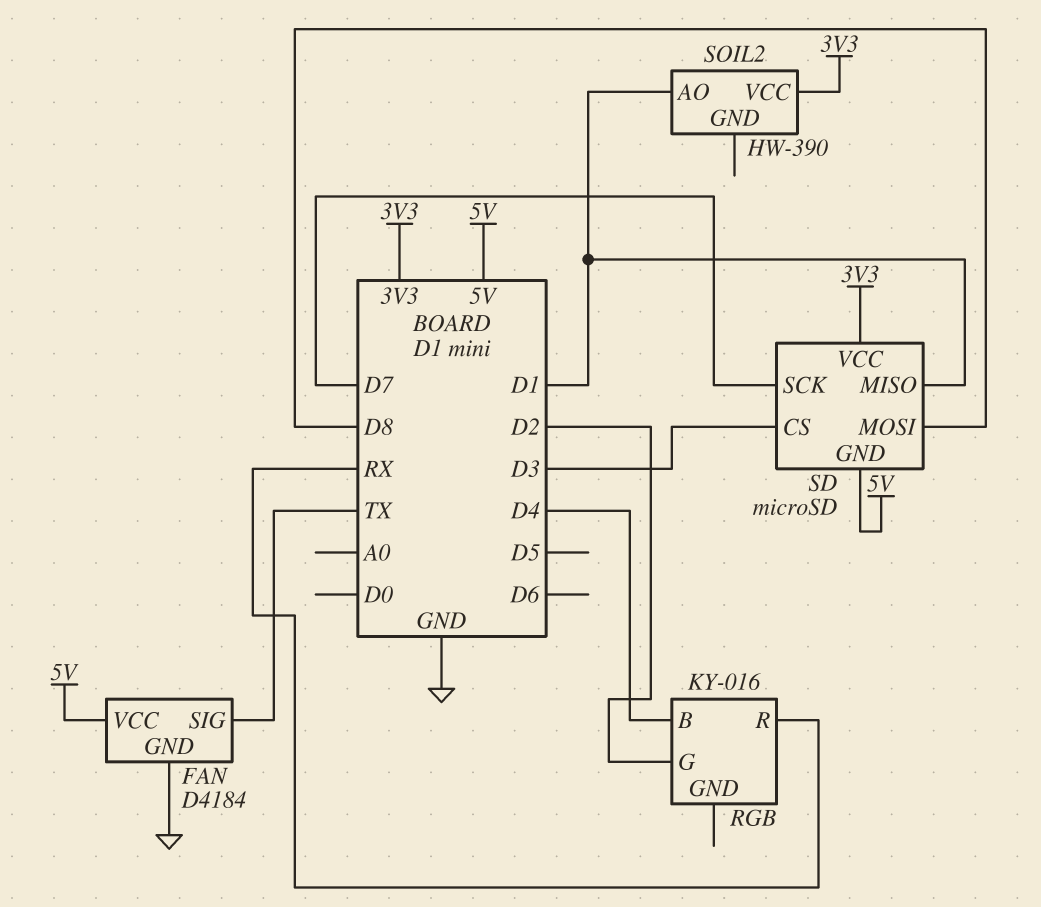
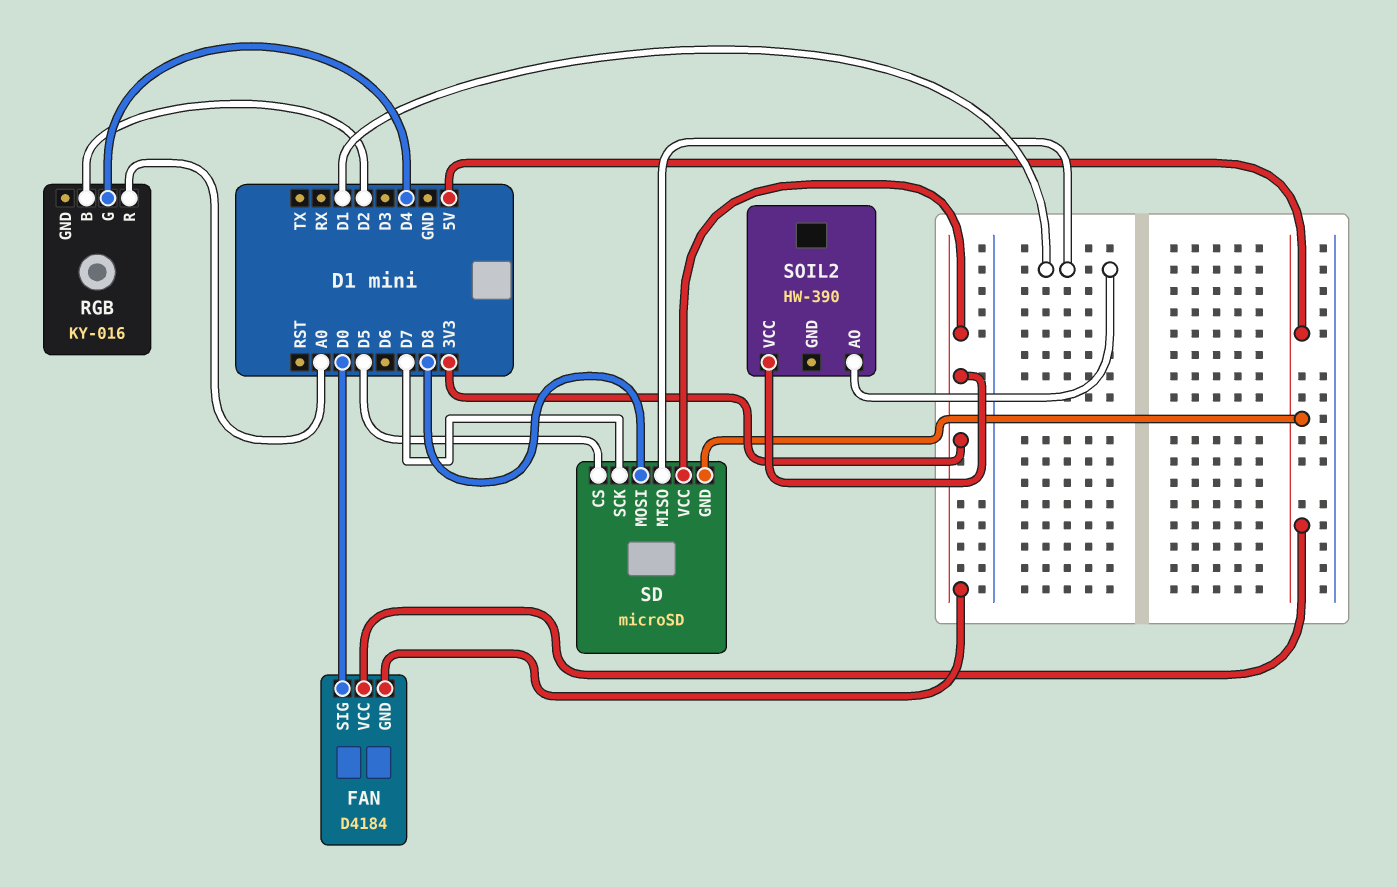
FAN pin GND: GND -> 3V3
FAN pin SIG: TX -> D0
RGB pin B: D4 -> D2
RGB pin G: D2 -> D4
RGB pin R: RX -> A0
SD pin CS: D3 -> D5

